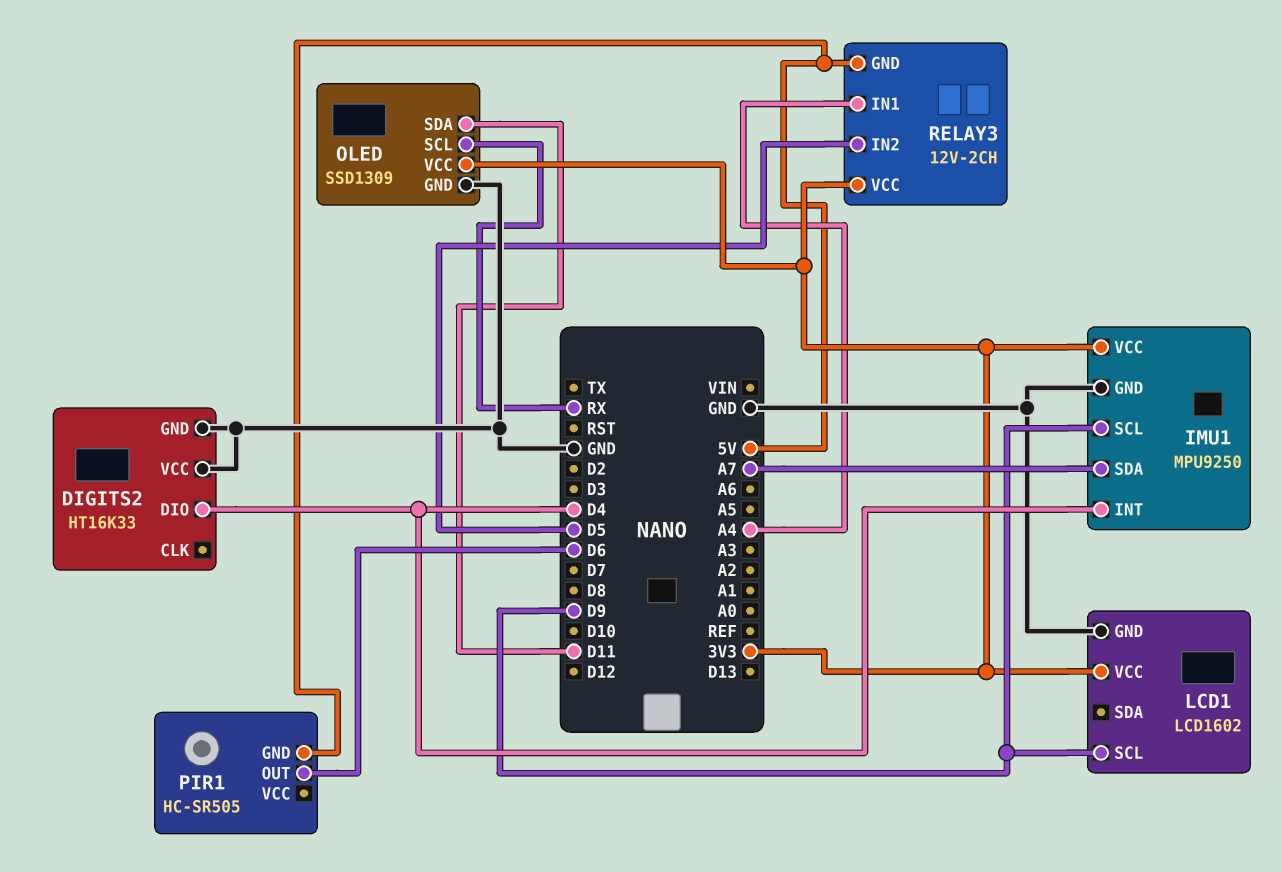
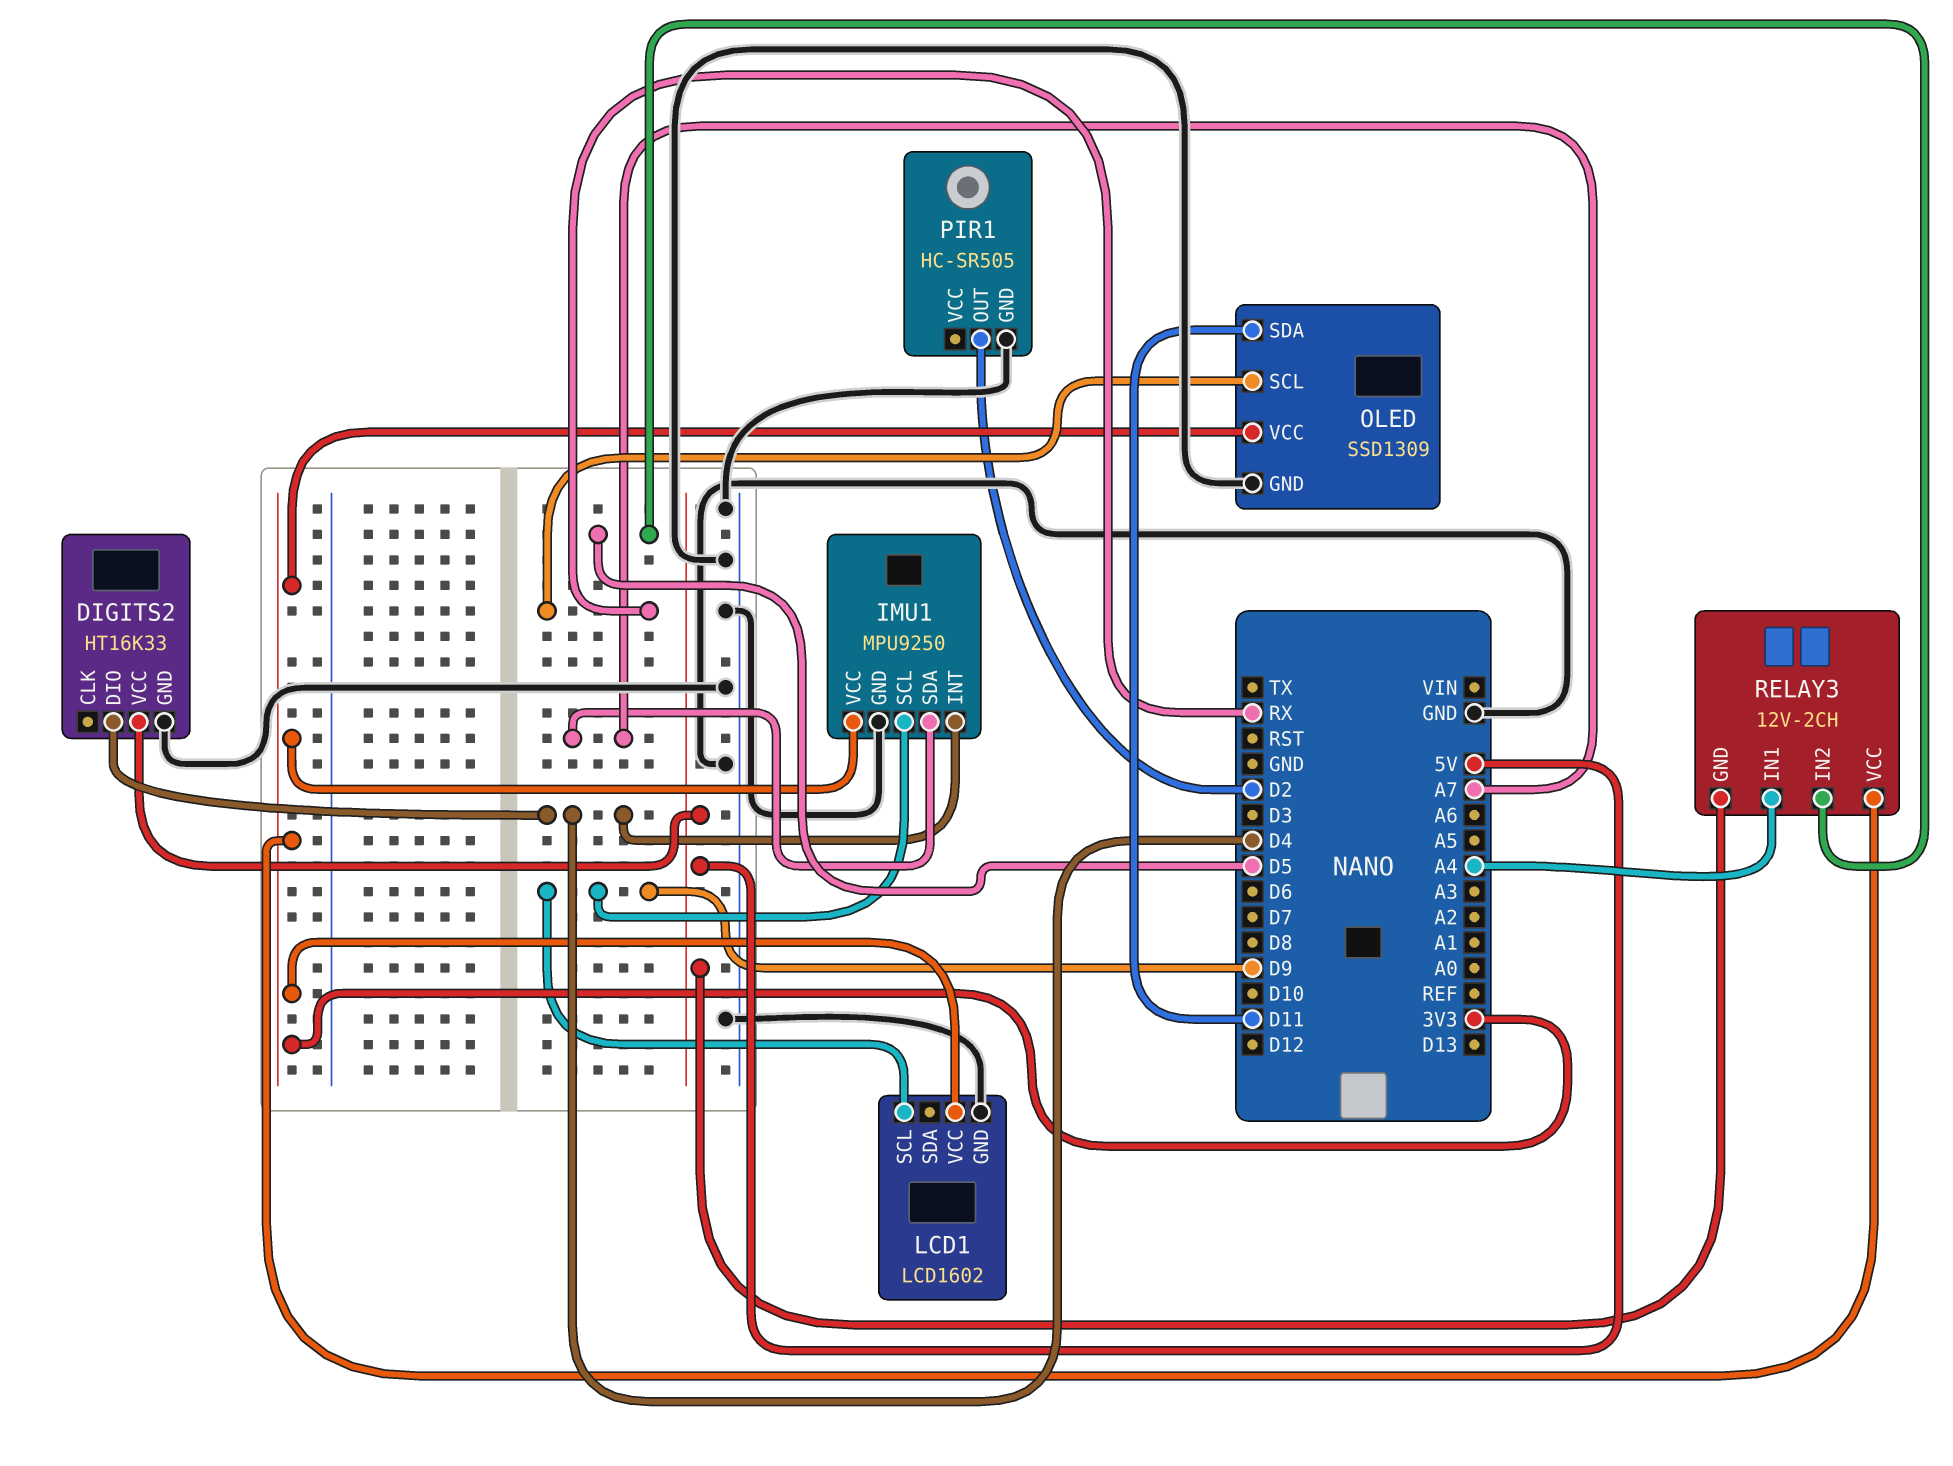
DIGITS2 pin VCC: GND -> 5V
PIR1 pin GND: 5V -> GND
PIR1 pin OUT: D6 -> D2

